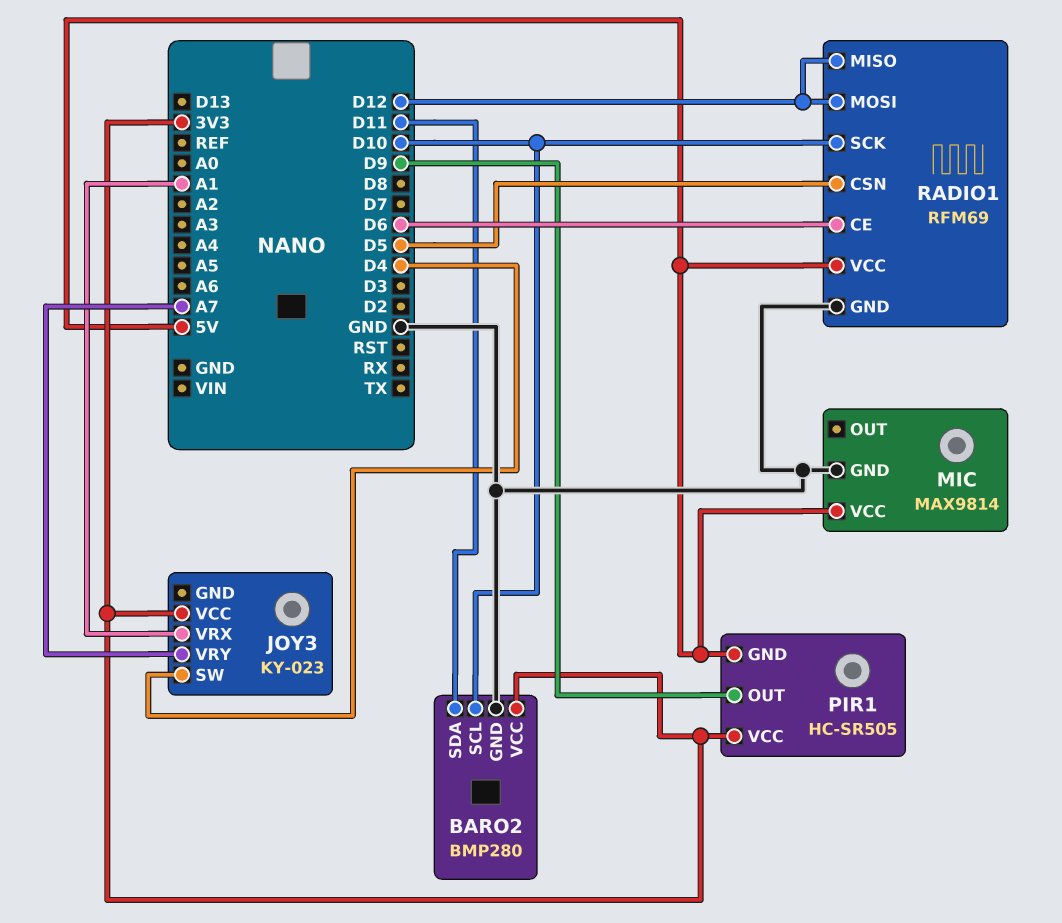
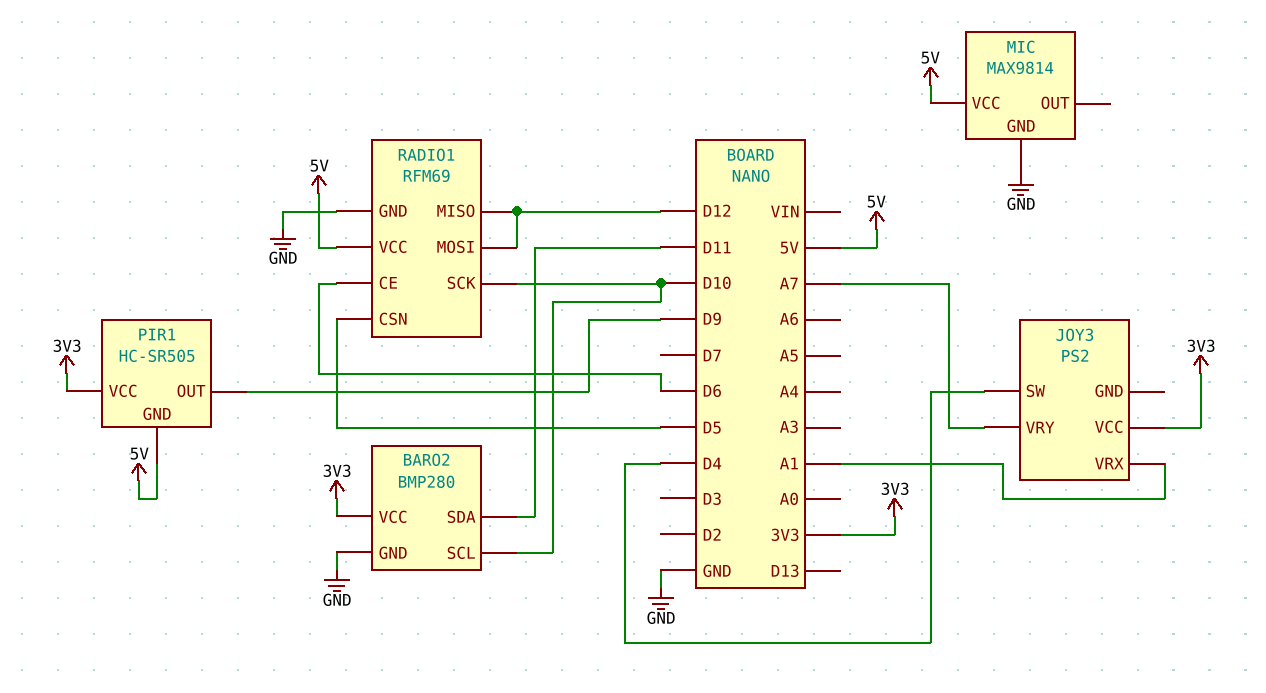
JOY3: KY-023 -> PS2

